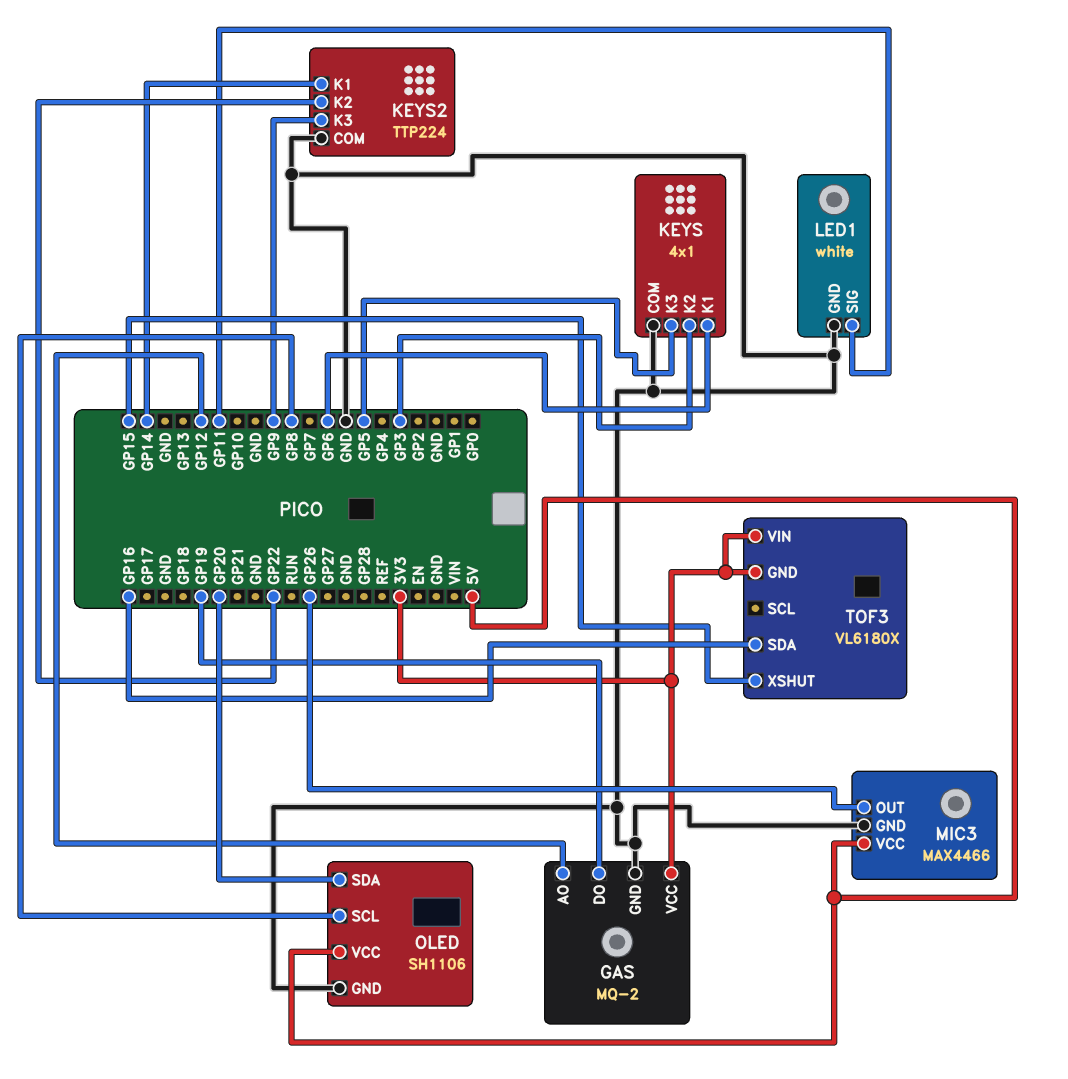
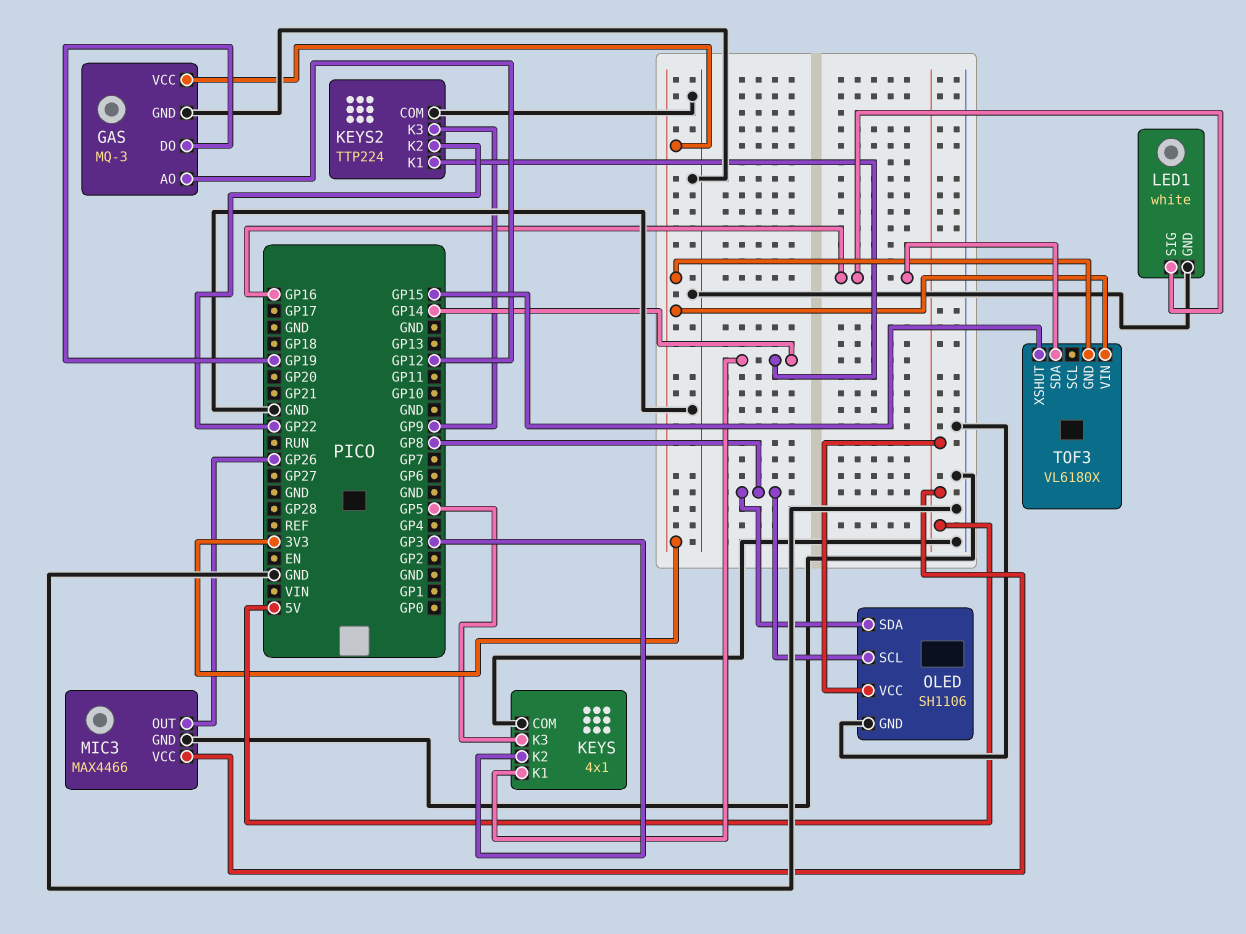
GAS: MQ-2 -> MQ-3
KEYS pin K1: GP6 -> GP14
LED1 pin SIG: GP11 -> GP16
OLED pin SDA: GP20 -> GP8

